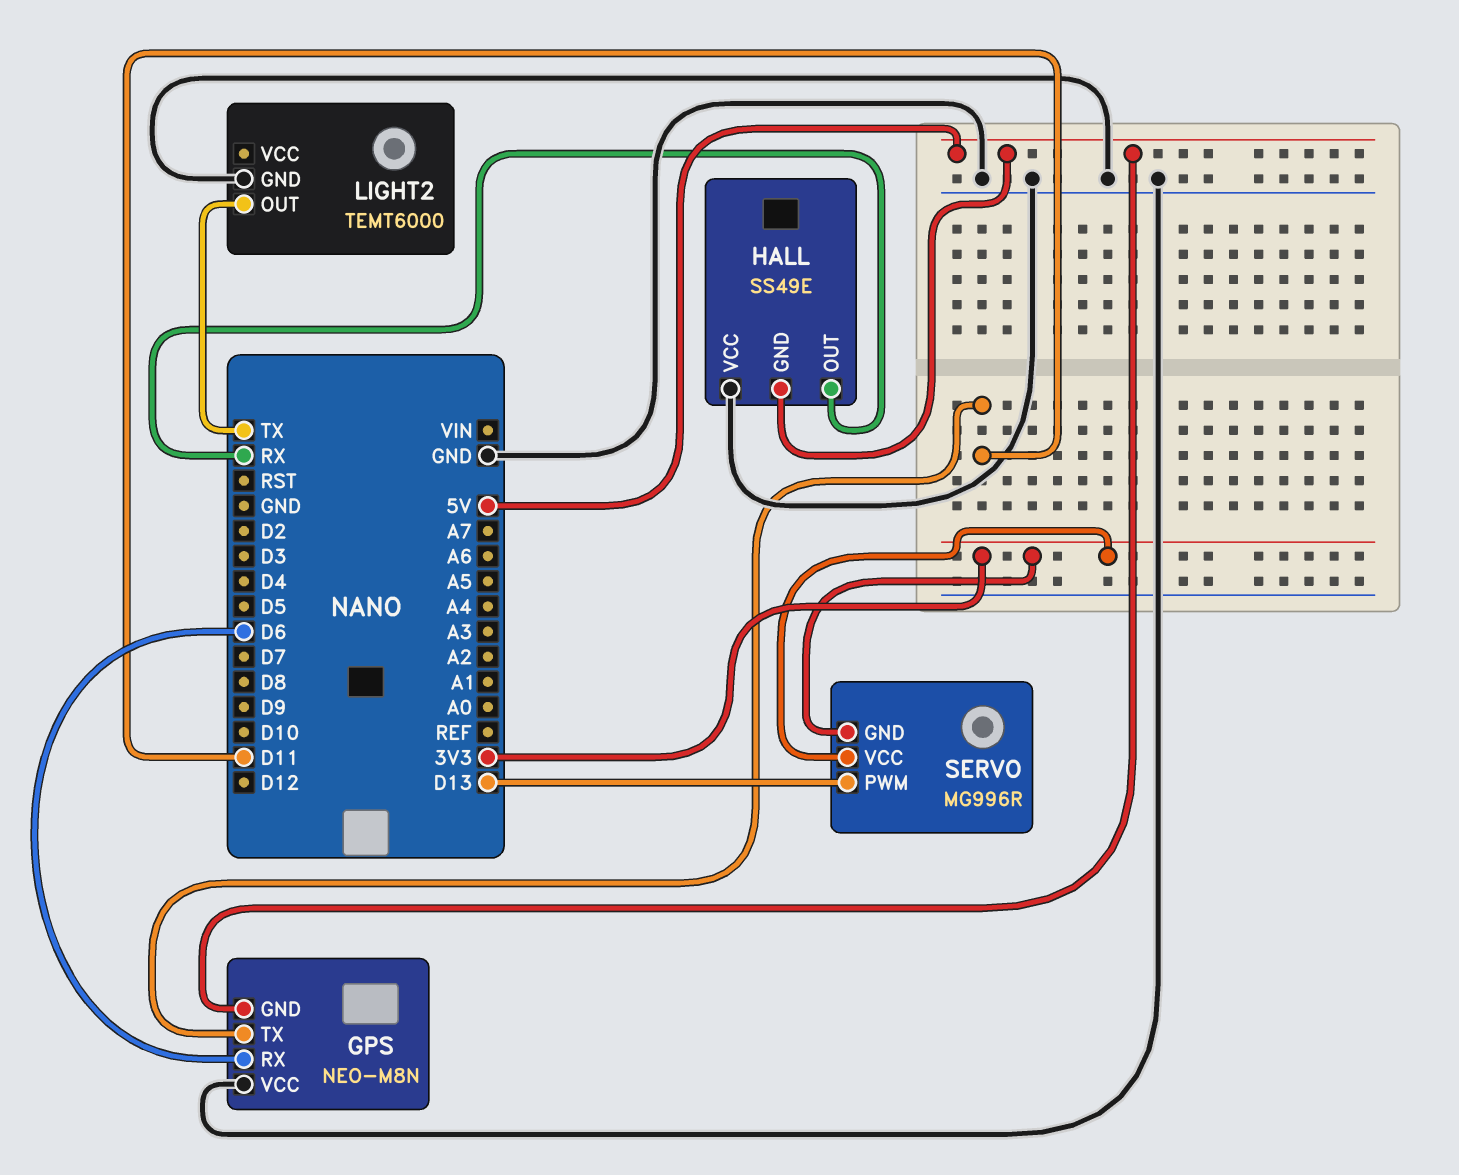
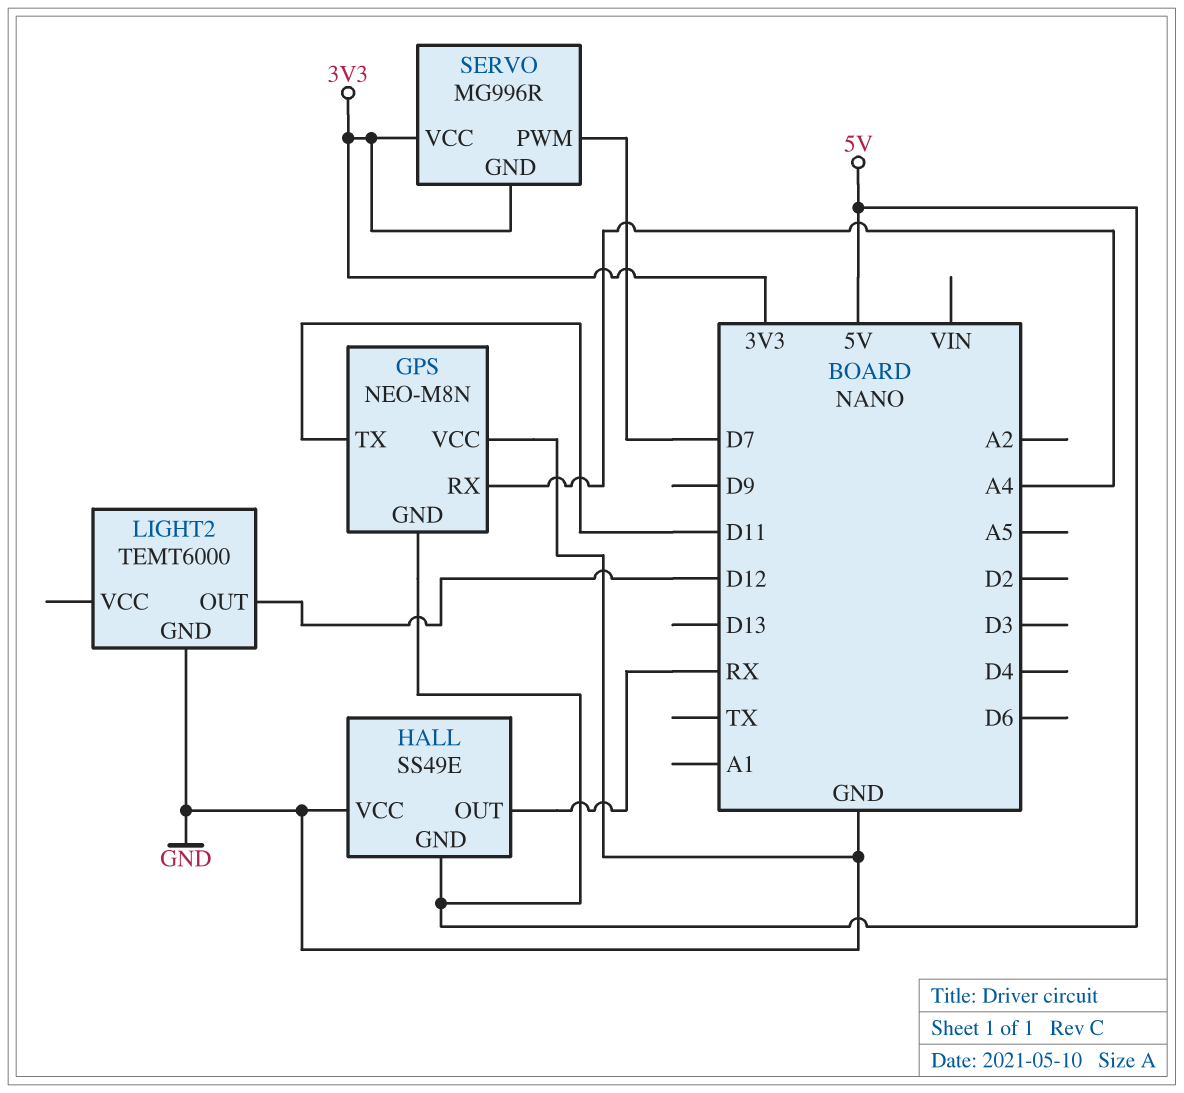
GPS pin RX: D6 -> A4
LIGHT2 pin OUT: TX -> D12
SERVO pin PWM: D13 -> D7

